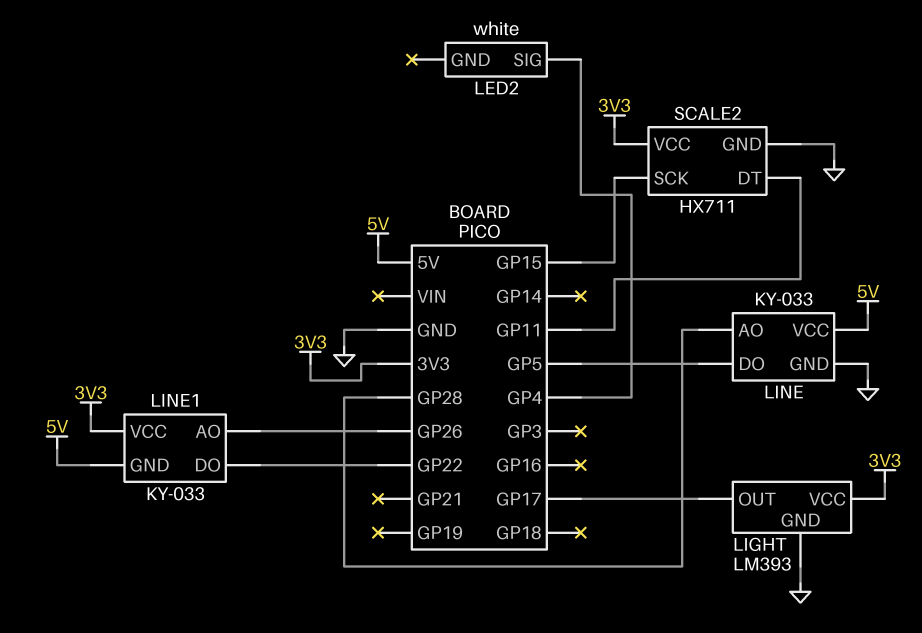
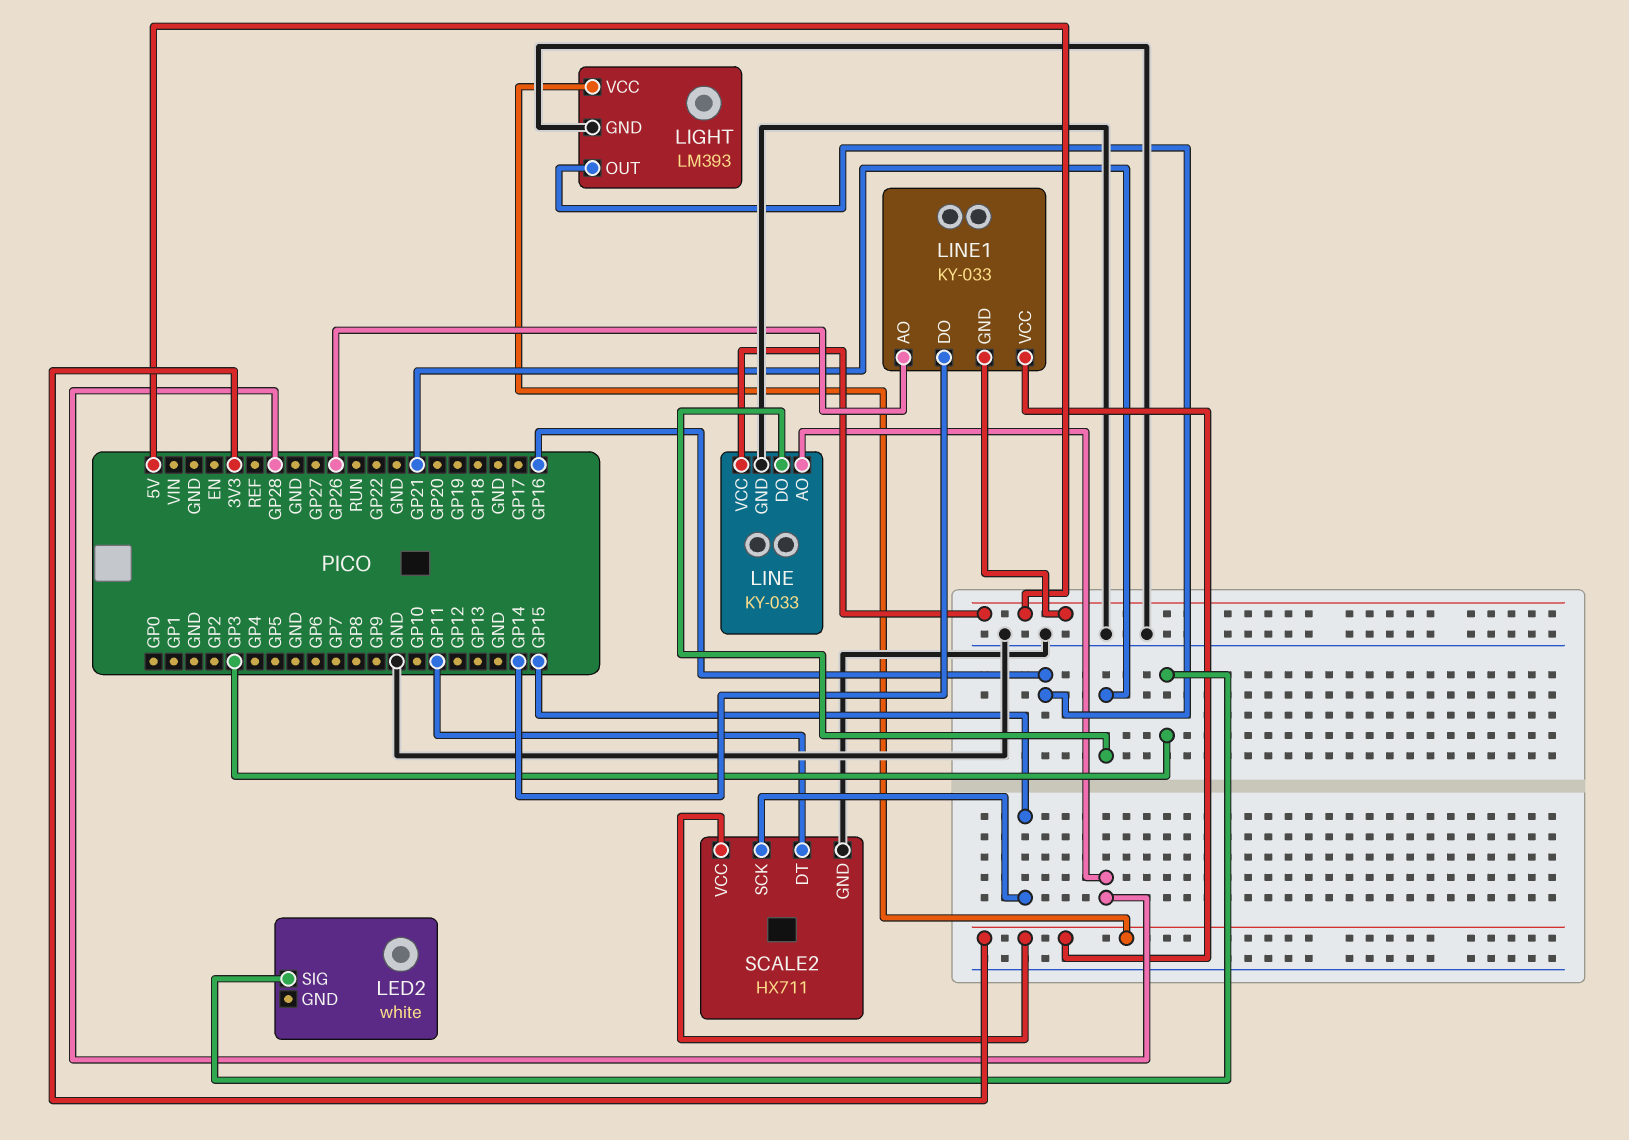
LED2 pin SIG: GP4 -> GP3
LIGHT pin OUT: GP17 -> GP16
LINE pin DO: GP5 -> GP21
LINE1 pin DO: GP22 -> GP14

